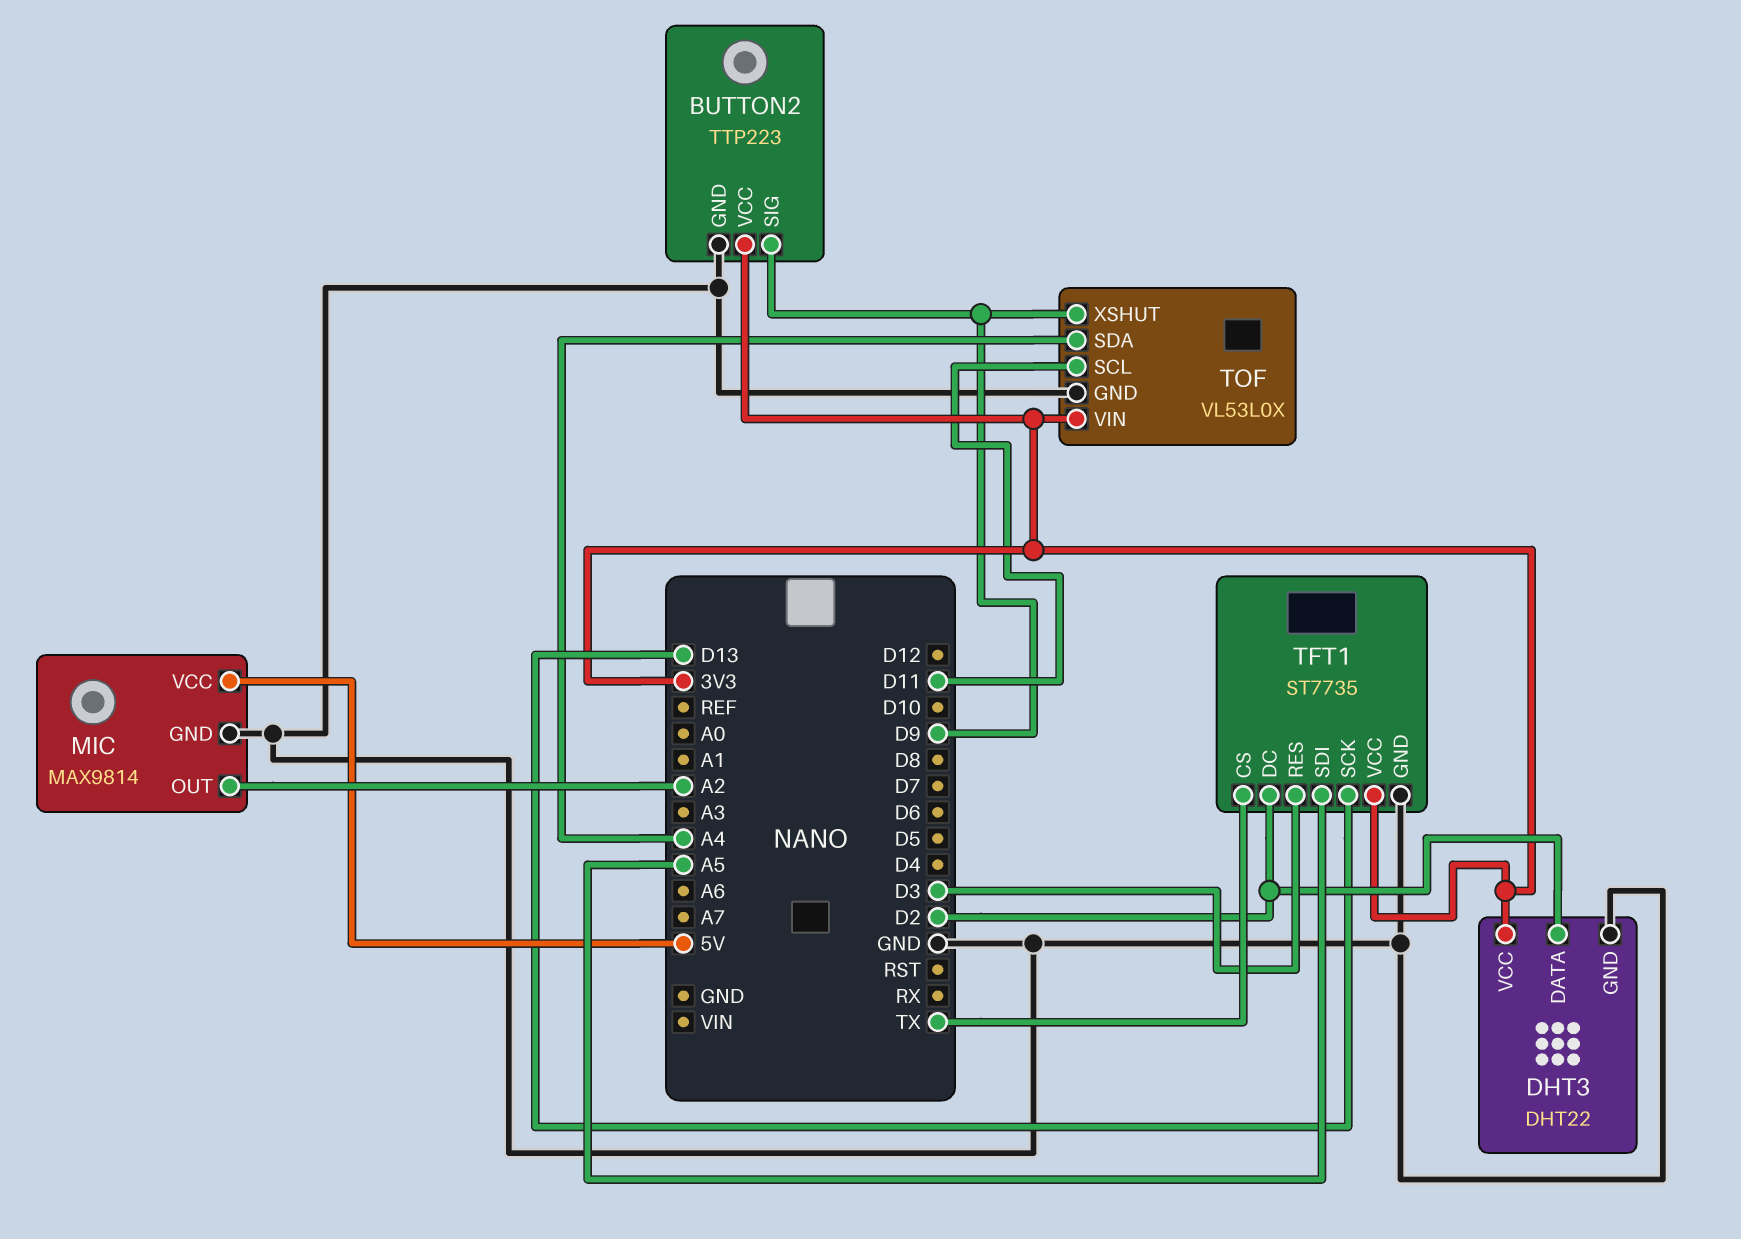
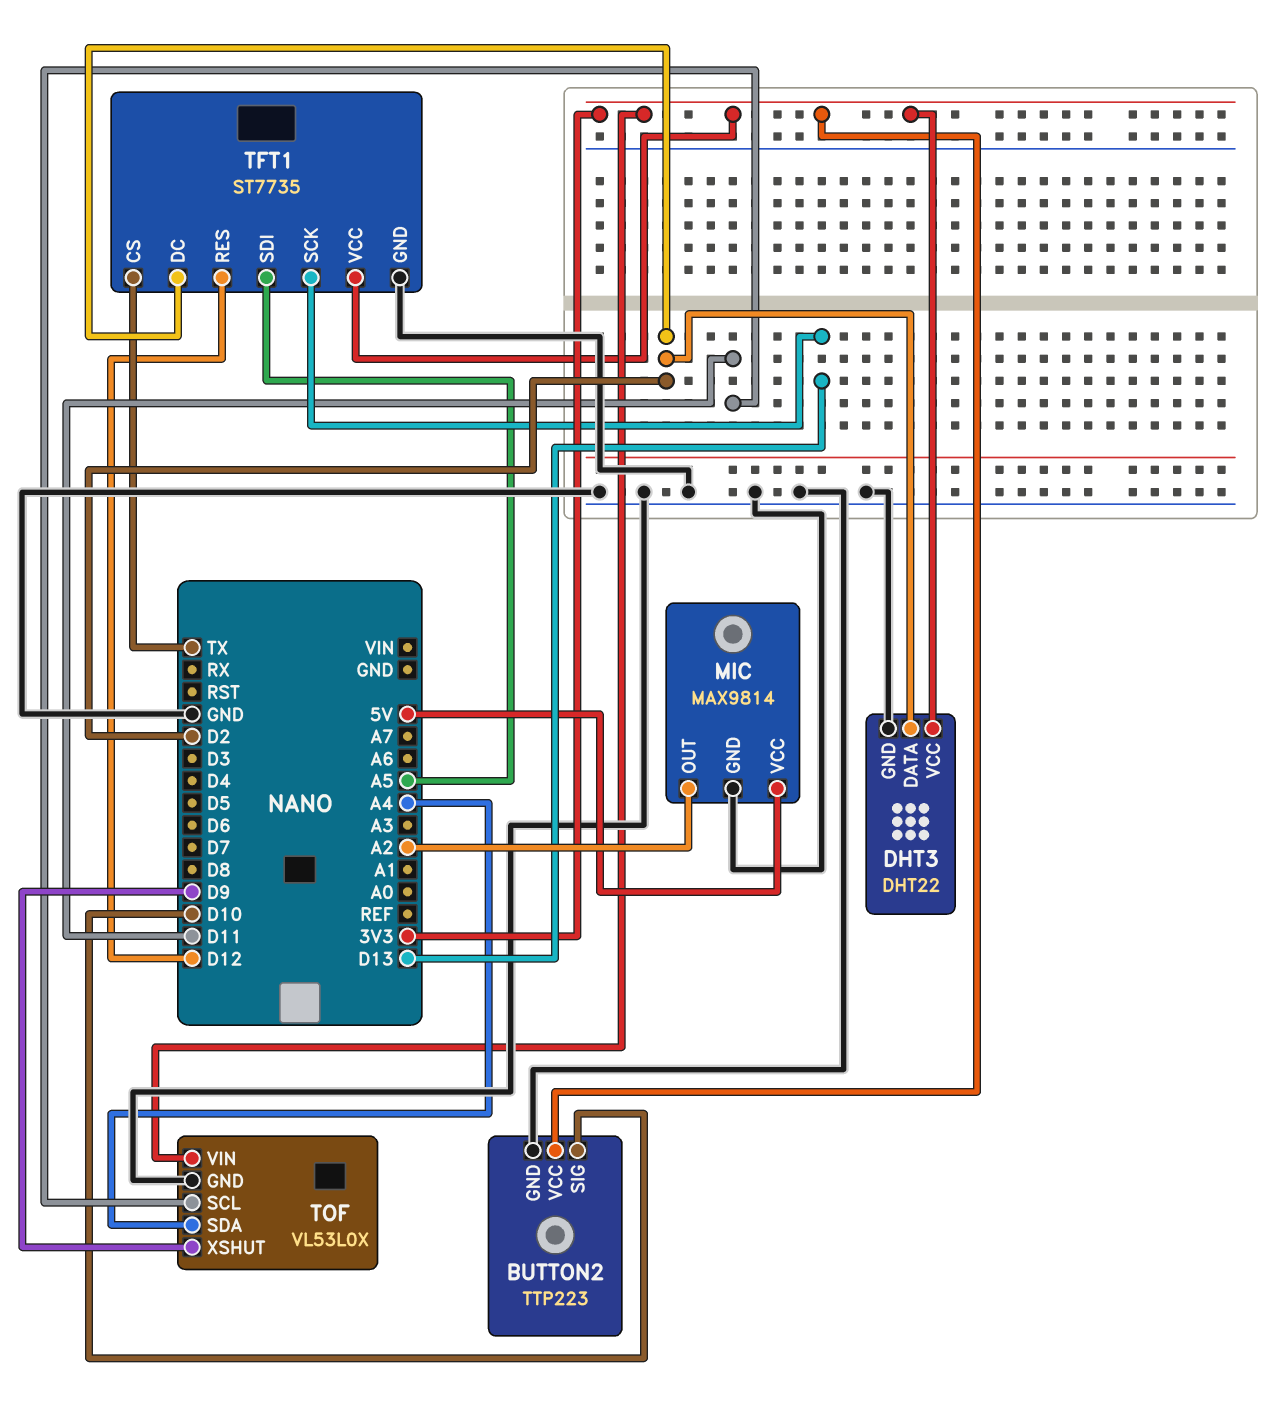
BUTTON2 pin SIG: D9 -> D10
TFT1 pin RES: D3 -> D12

